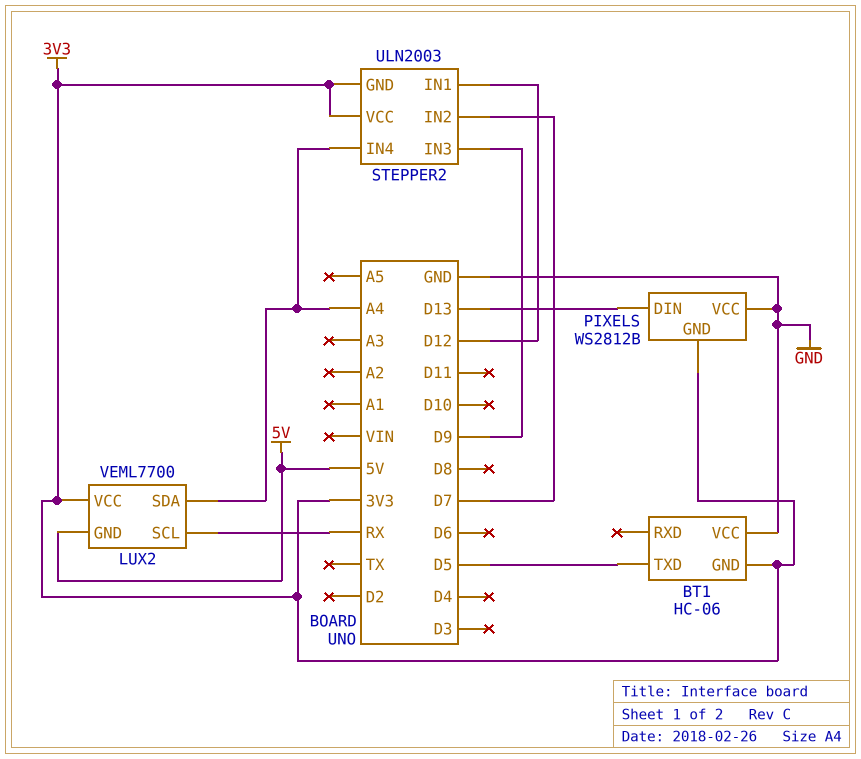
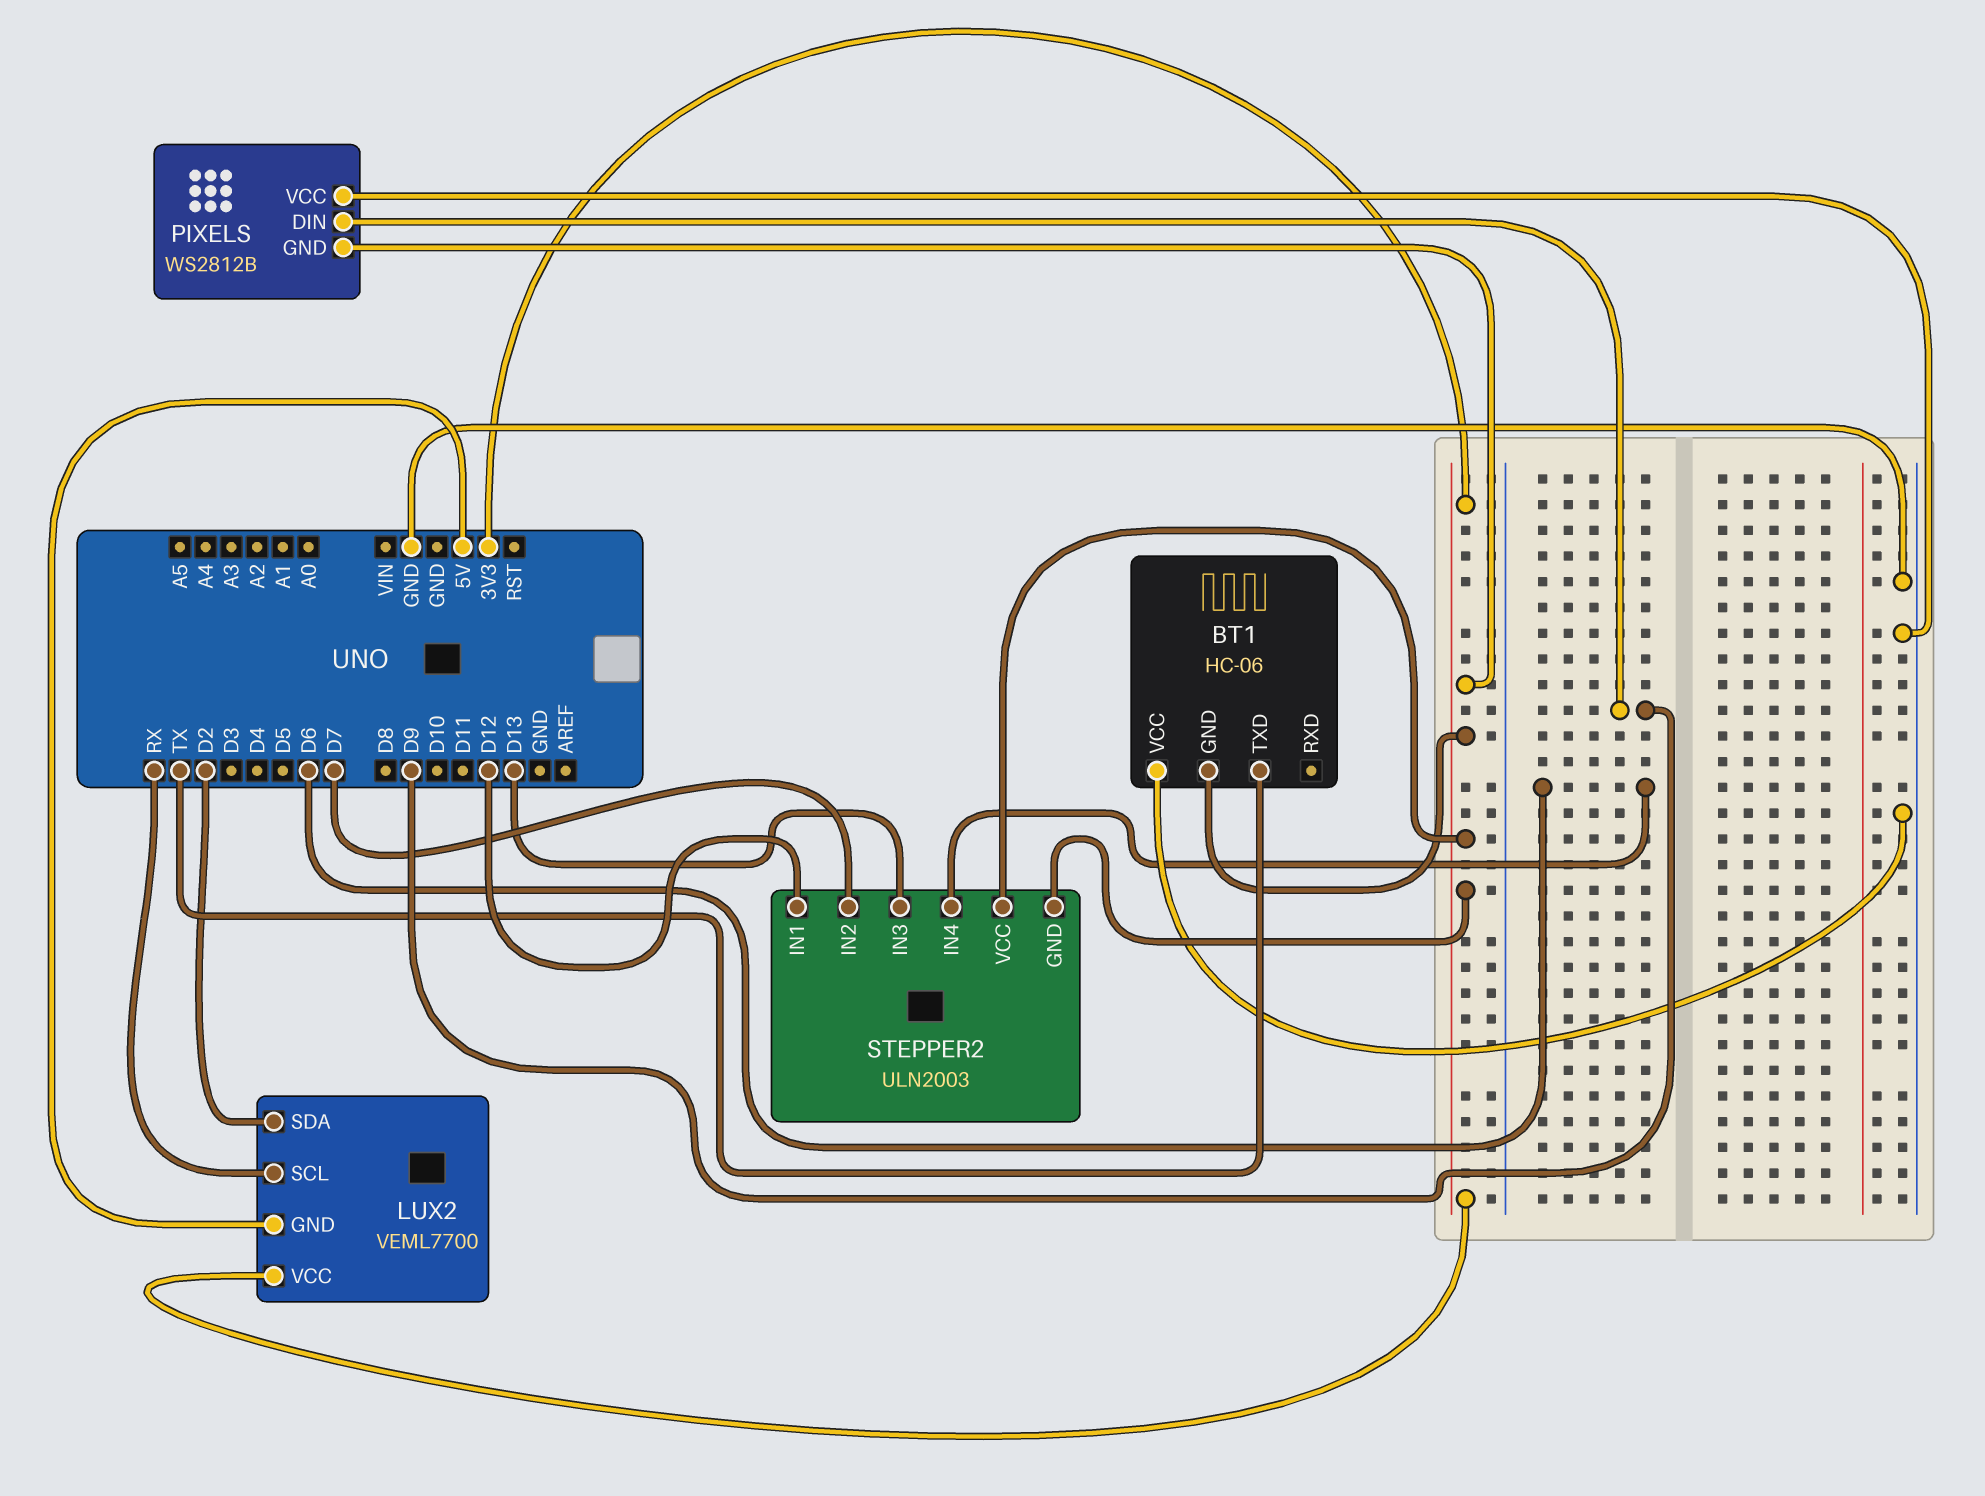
BT1 pin TXD: D5 -> TX
LUX2 pin SDA: A4 -> D2
PIXELS pin DIN: D13 -> D9
STEPPER2 pin IN3: D9 -> D13
STEPPER2 pin IN4: A4 -> D6

